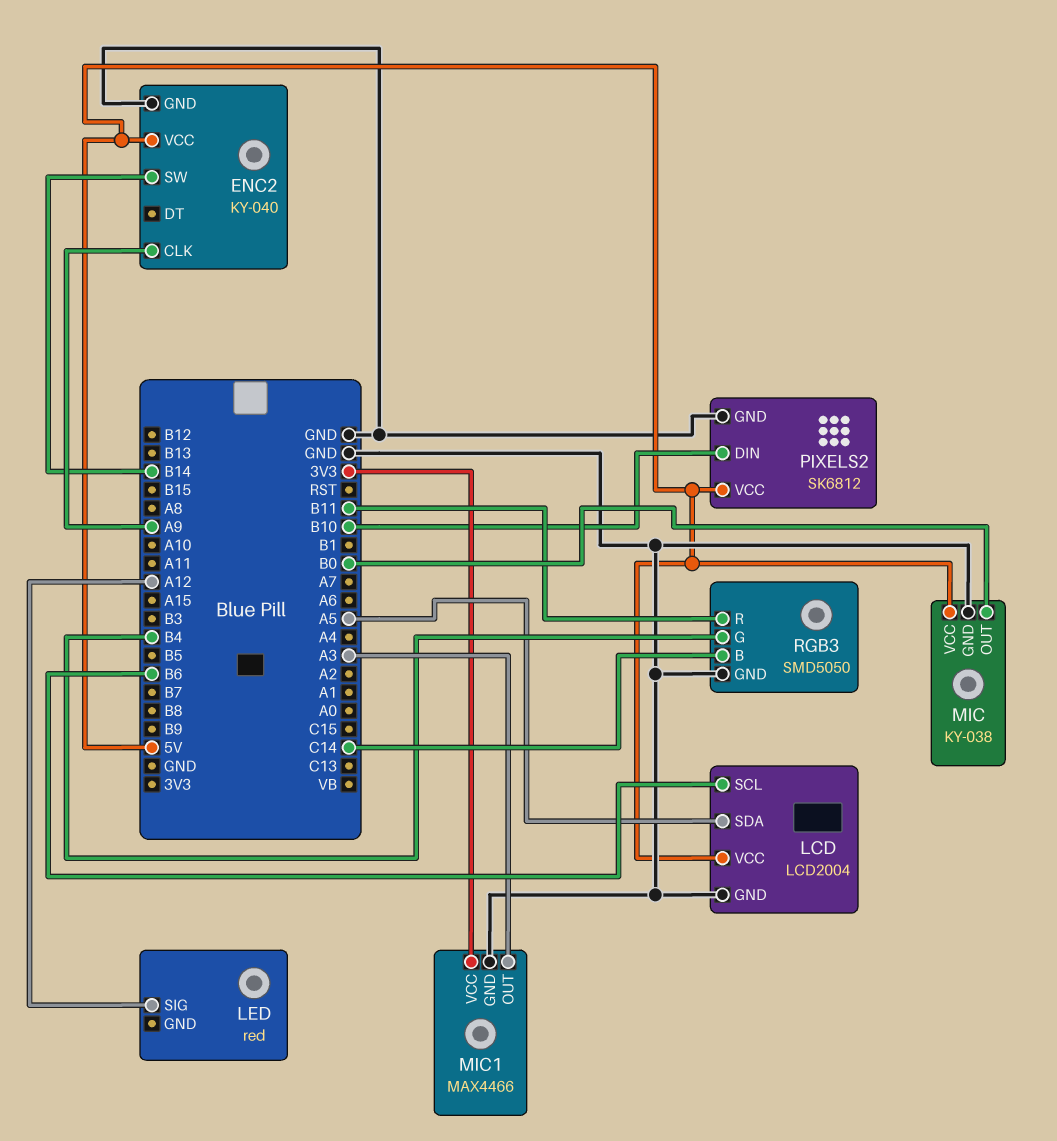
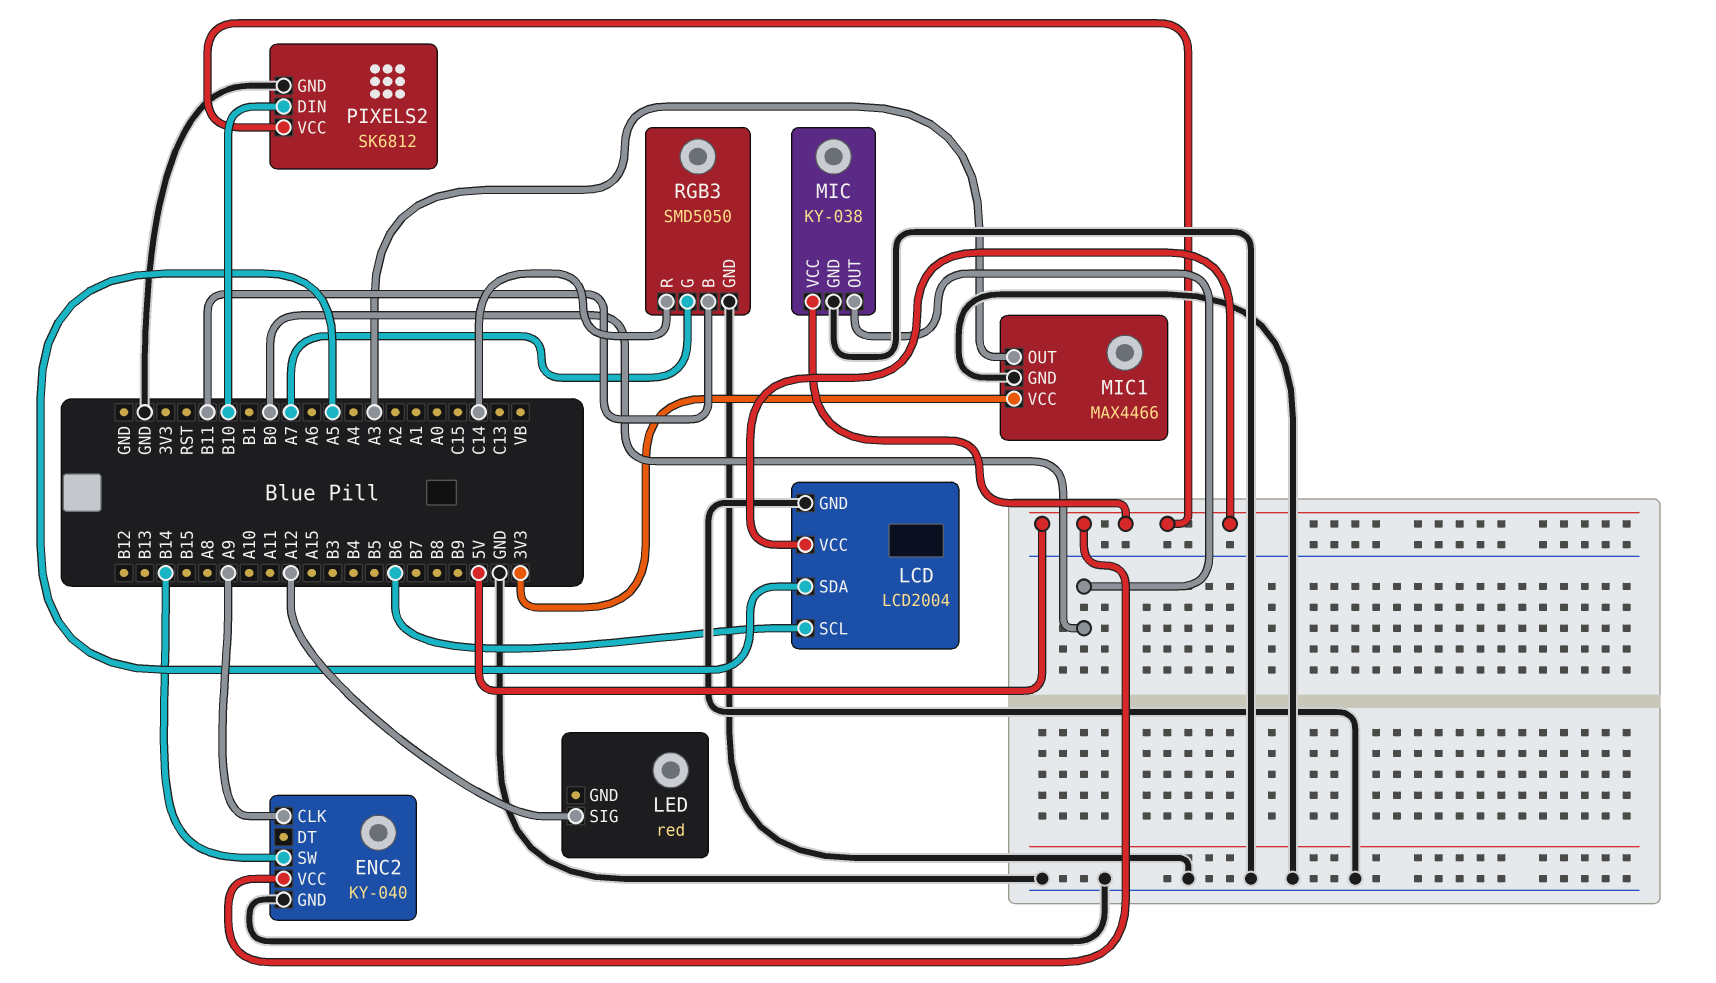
RGB3 pin B: C14 -> B11
RGB3 pin G: B4 -> A7
RGB3 pin R: B11 -> C14

